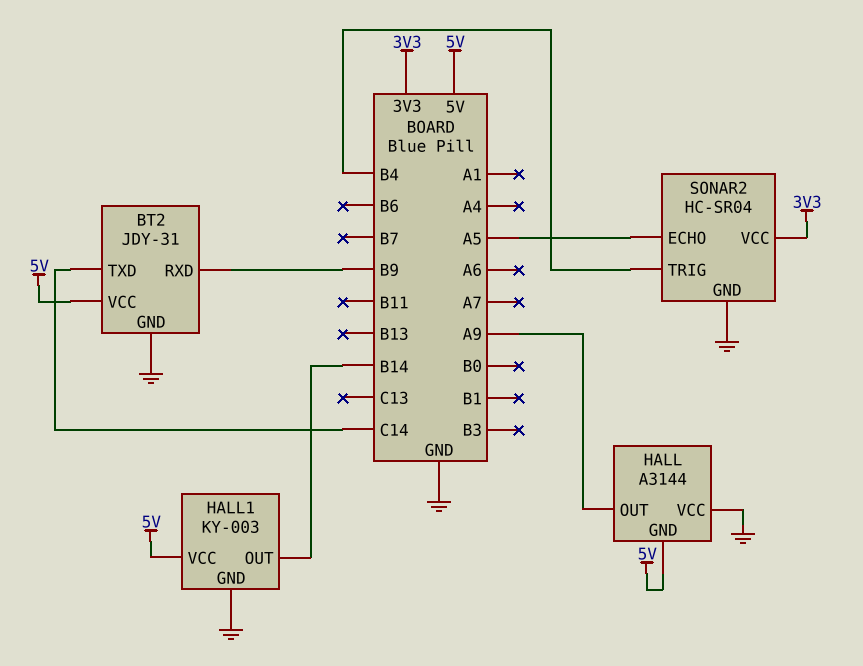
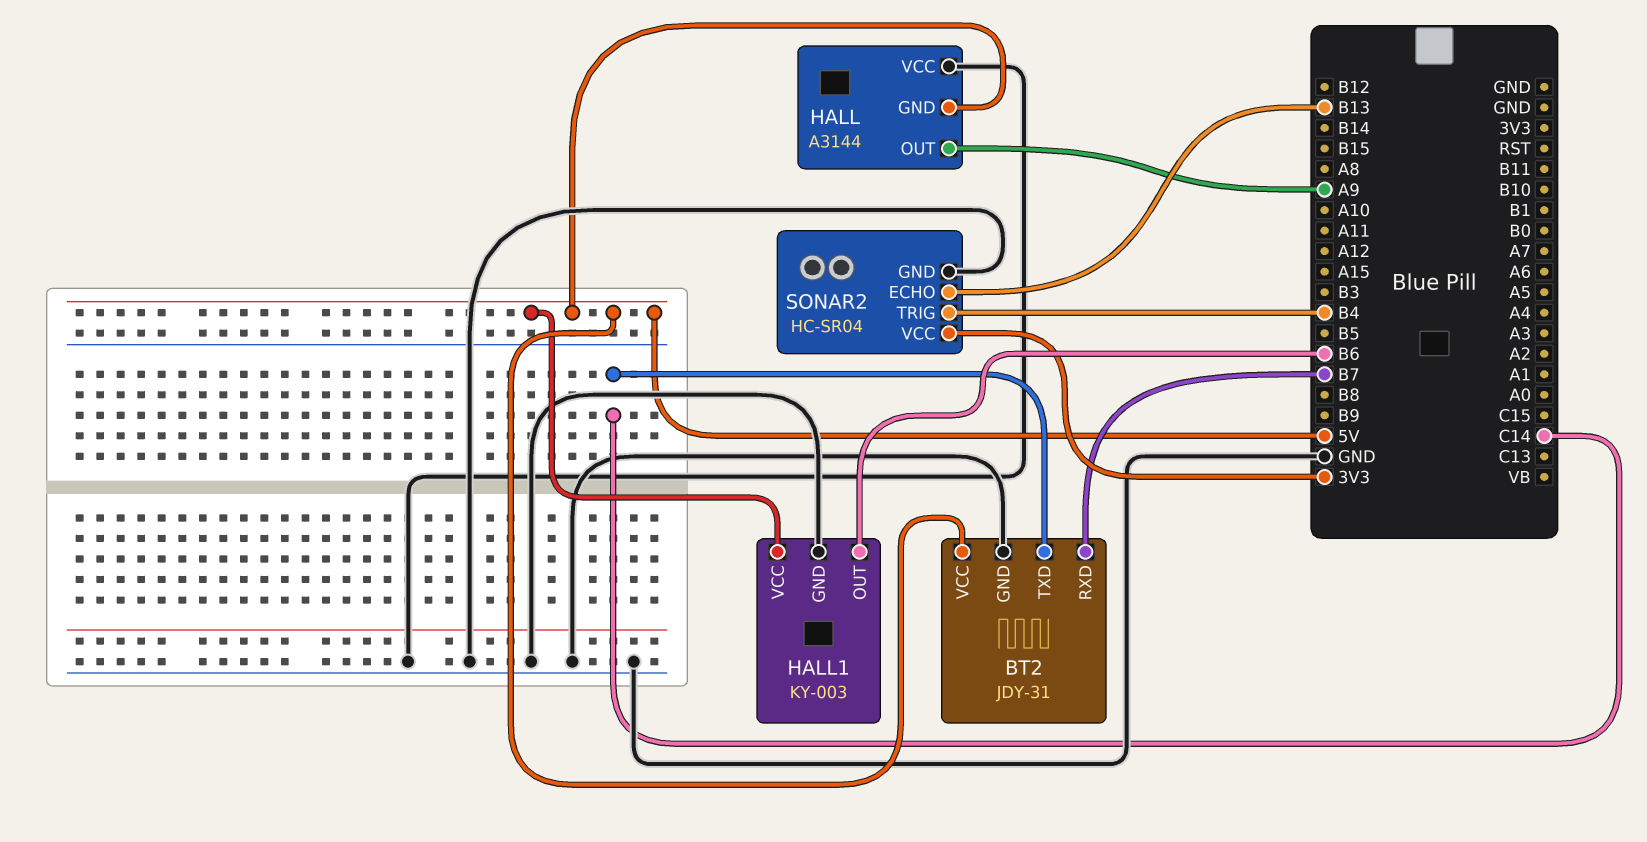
BT2 pin RXD: B9 -> B7
HALL1 pin OUT: B14 -> B6
SONAR2 pin ECHO: A5 -> B13

